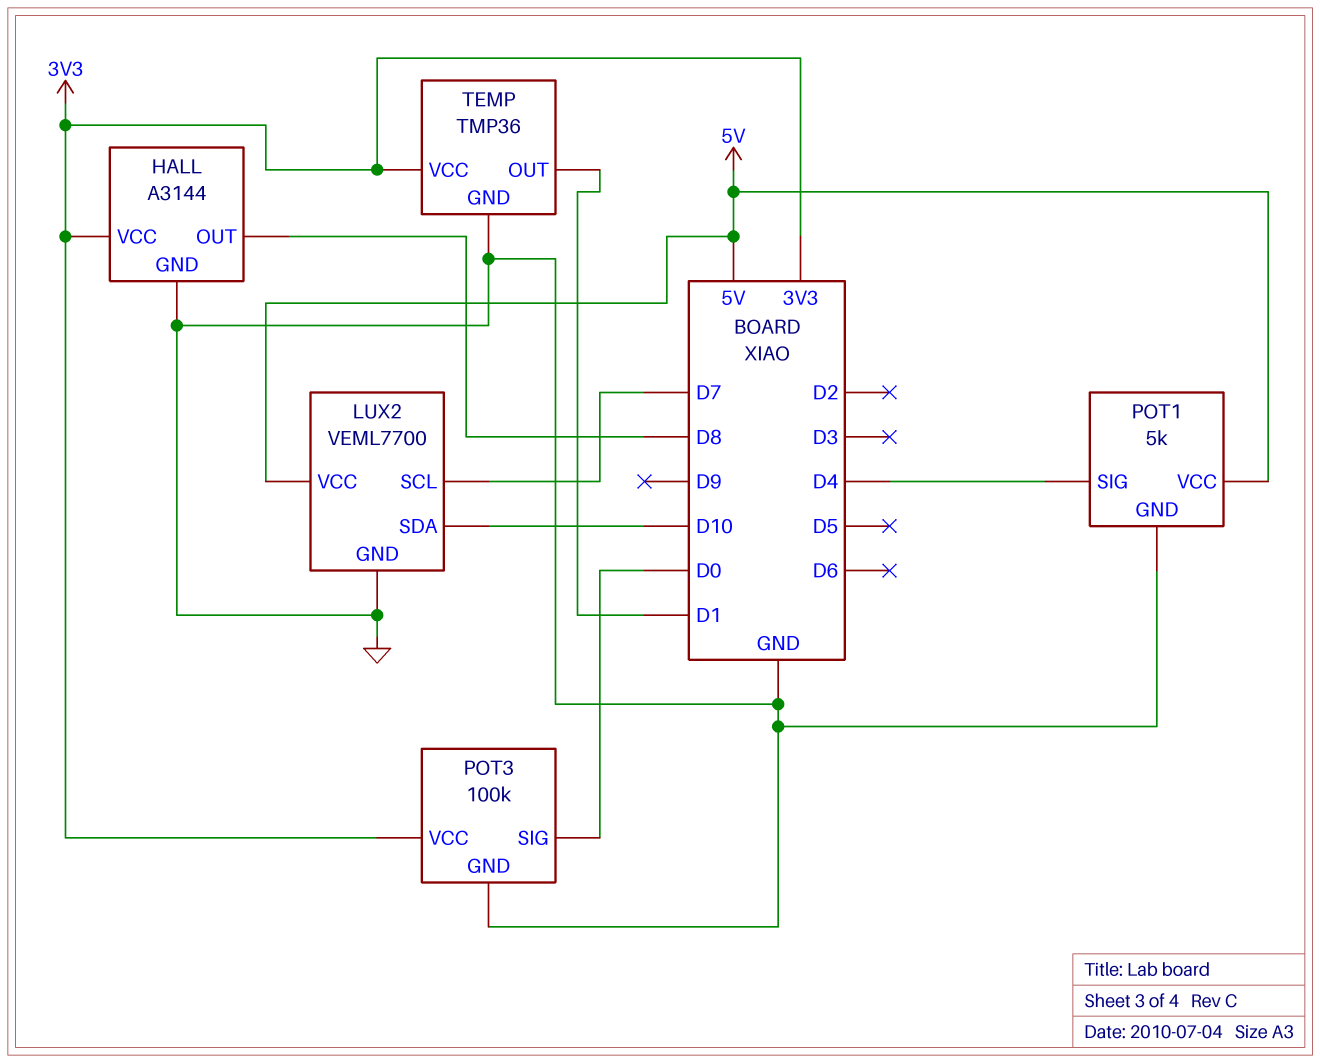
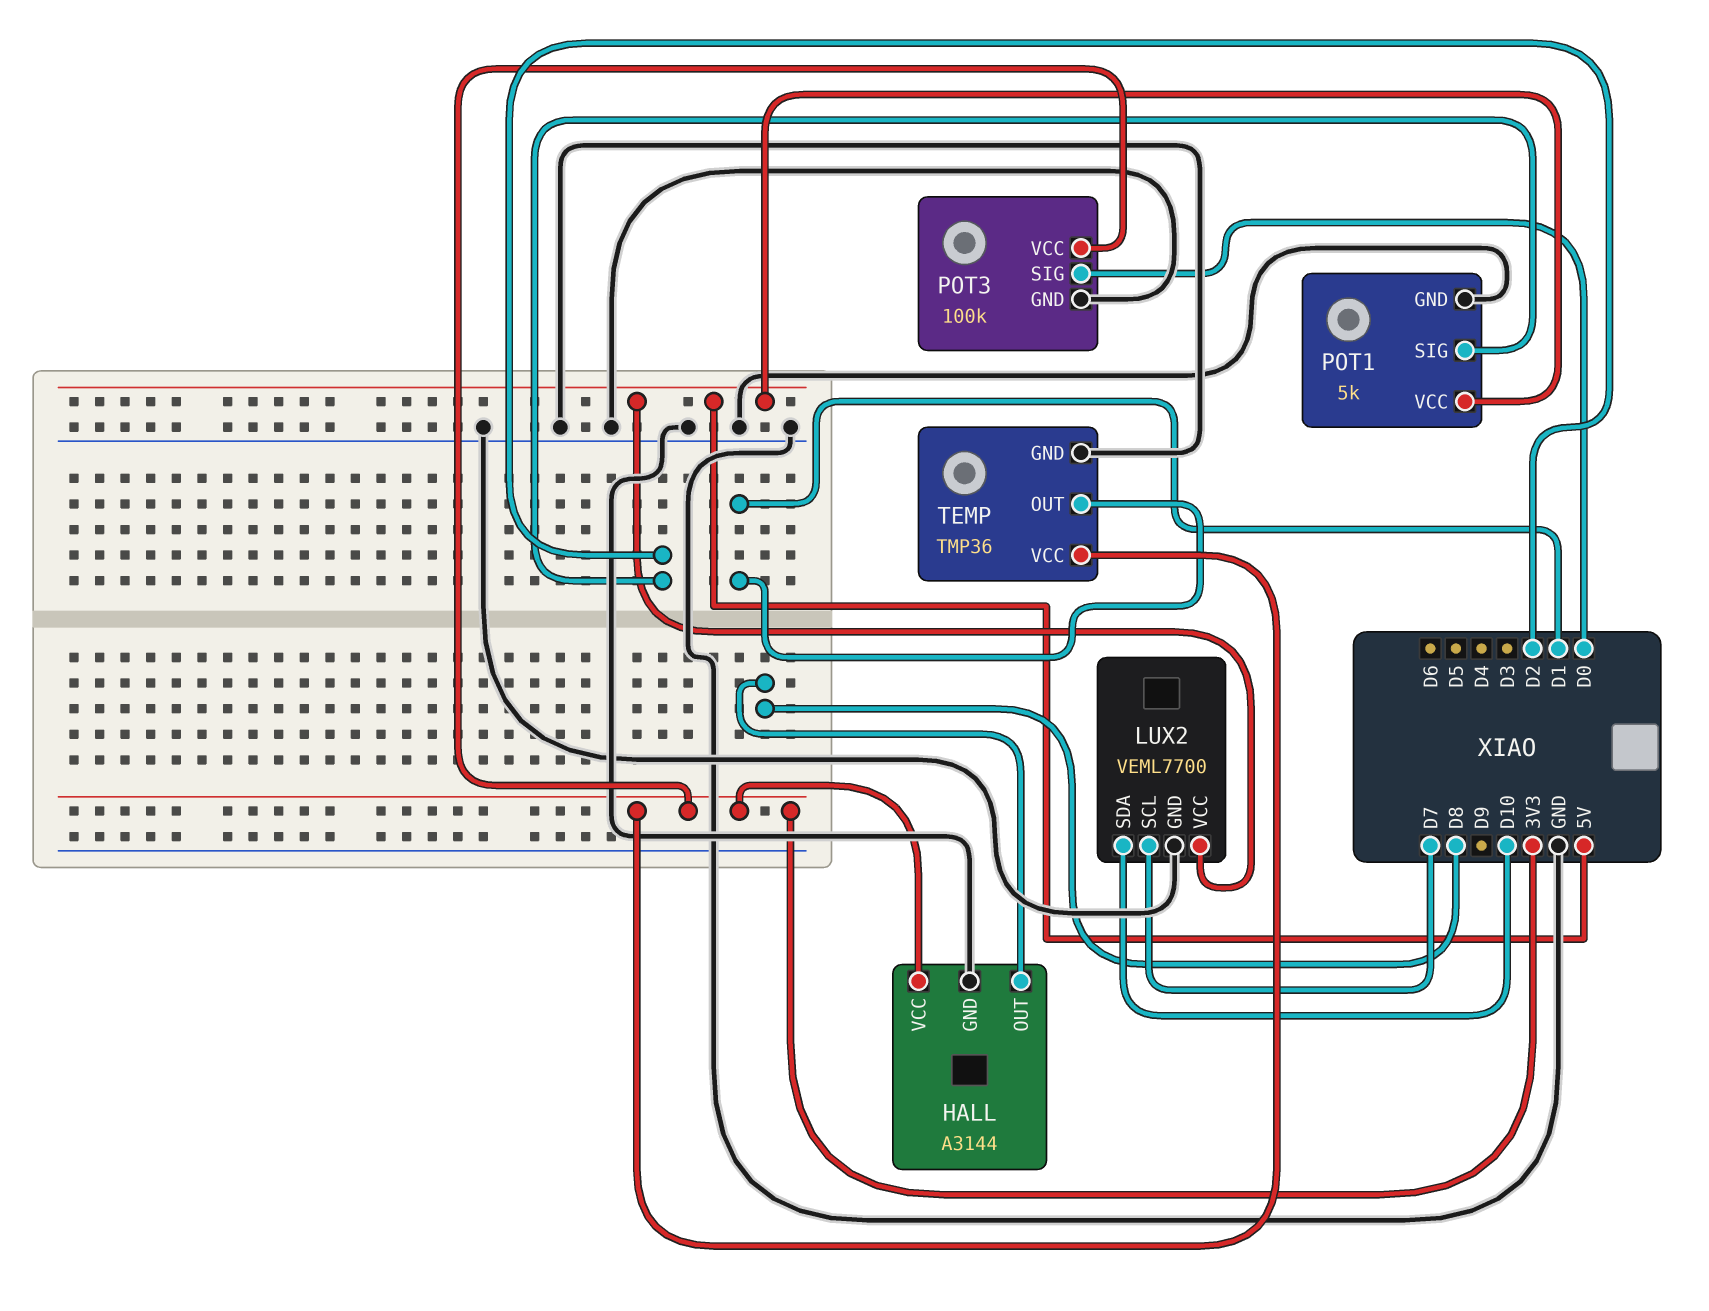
POT1 pin SIG: D4 -> D2

